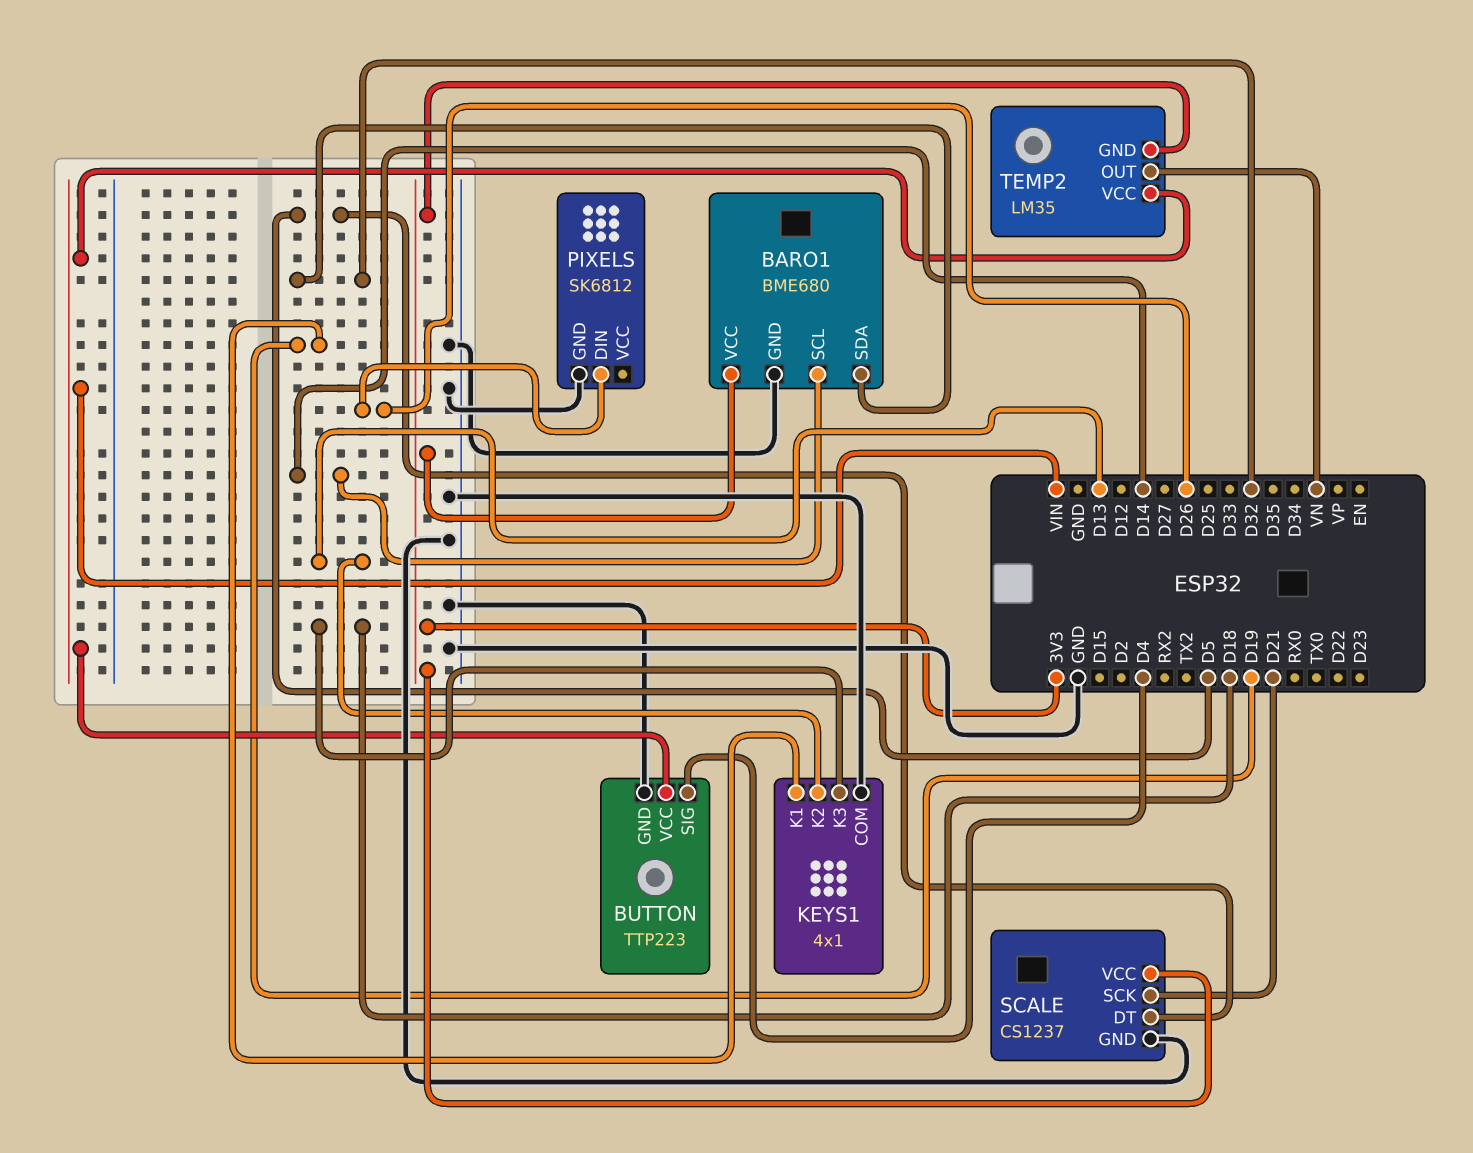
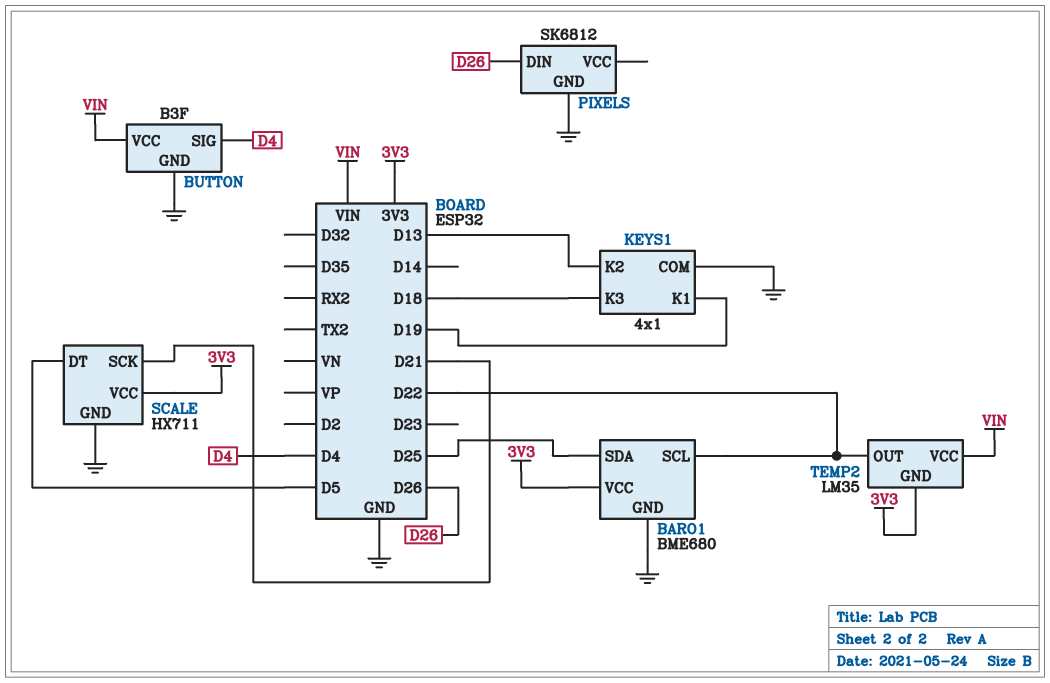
BARO1 pin SCL: D14 -> D22
BARO1 pin SDA: D32 -> D25
BUTTON: TTP223 -> B3F
SCALE: CS1237 -> HX711
TEMP2 pin OUT: VN -> D22

